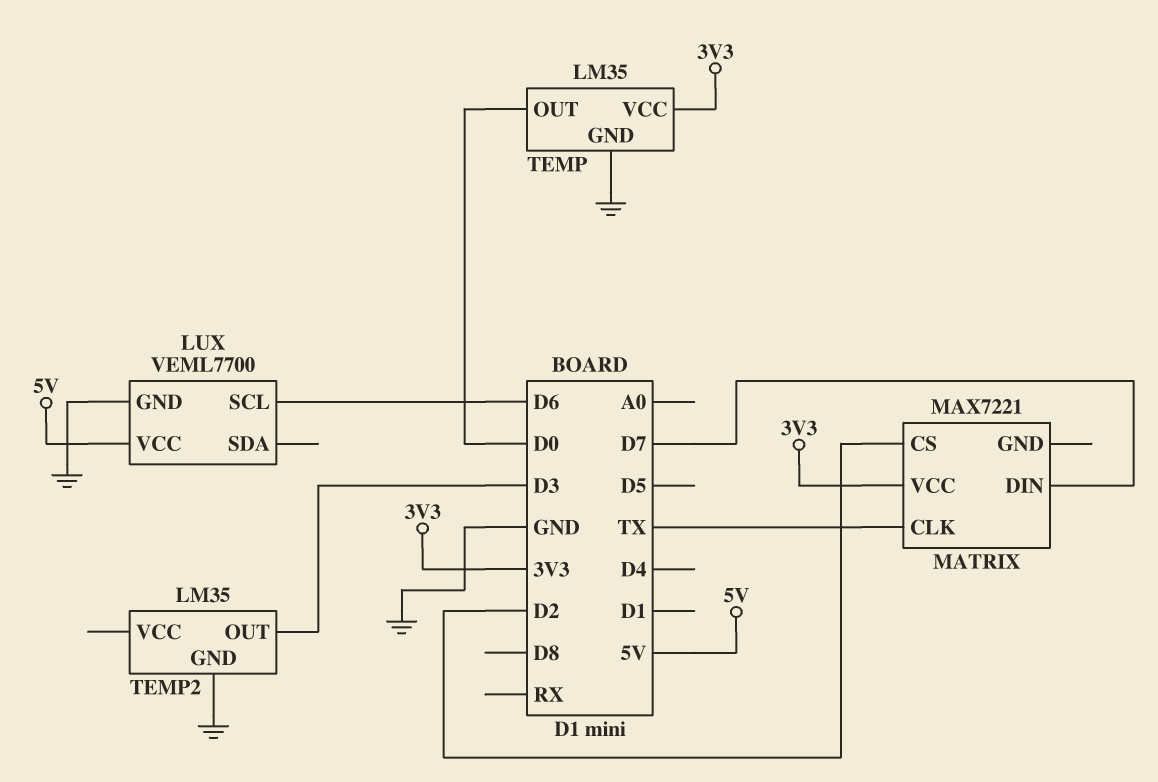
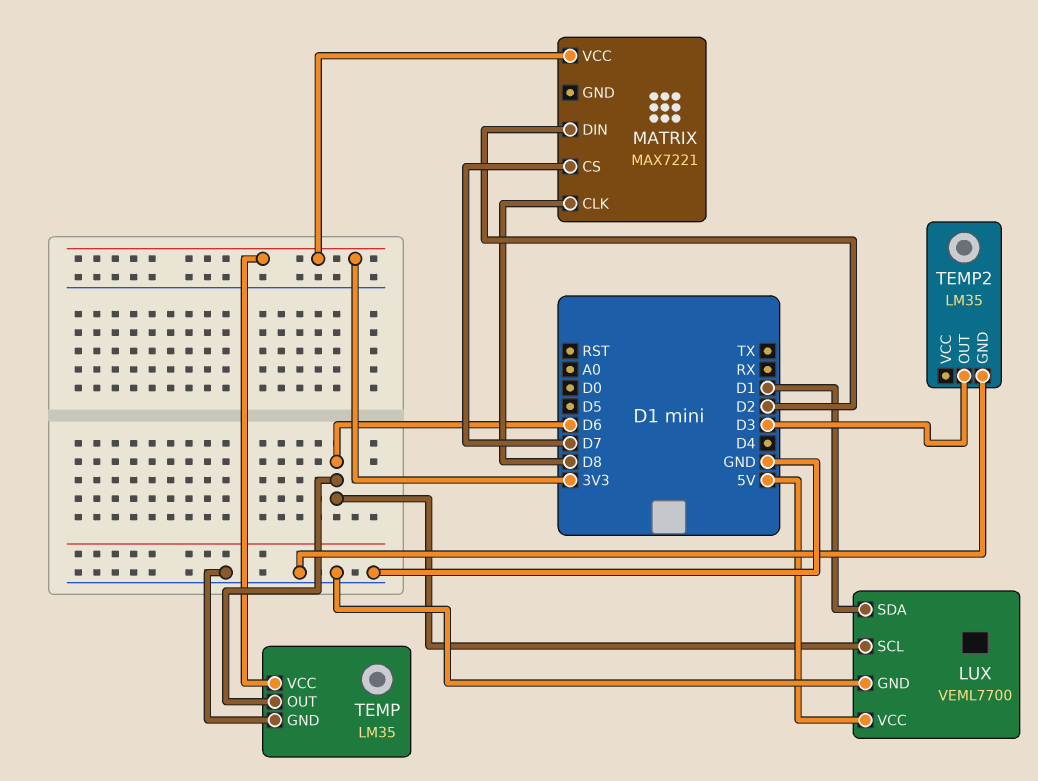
LUX pin SDA: none -> D1
MATRIX pin CLK: TX -> D8
MATRIX pin CS: D2 -> D7
MATRIX pin DIN: D7 -> D2
TEMP pin OUT: D0 -> D6

